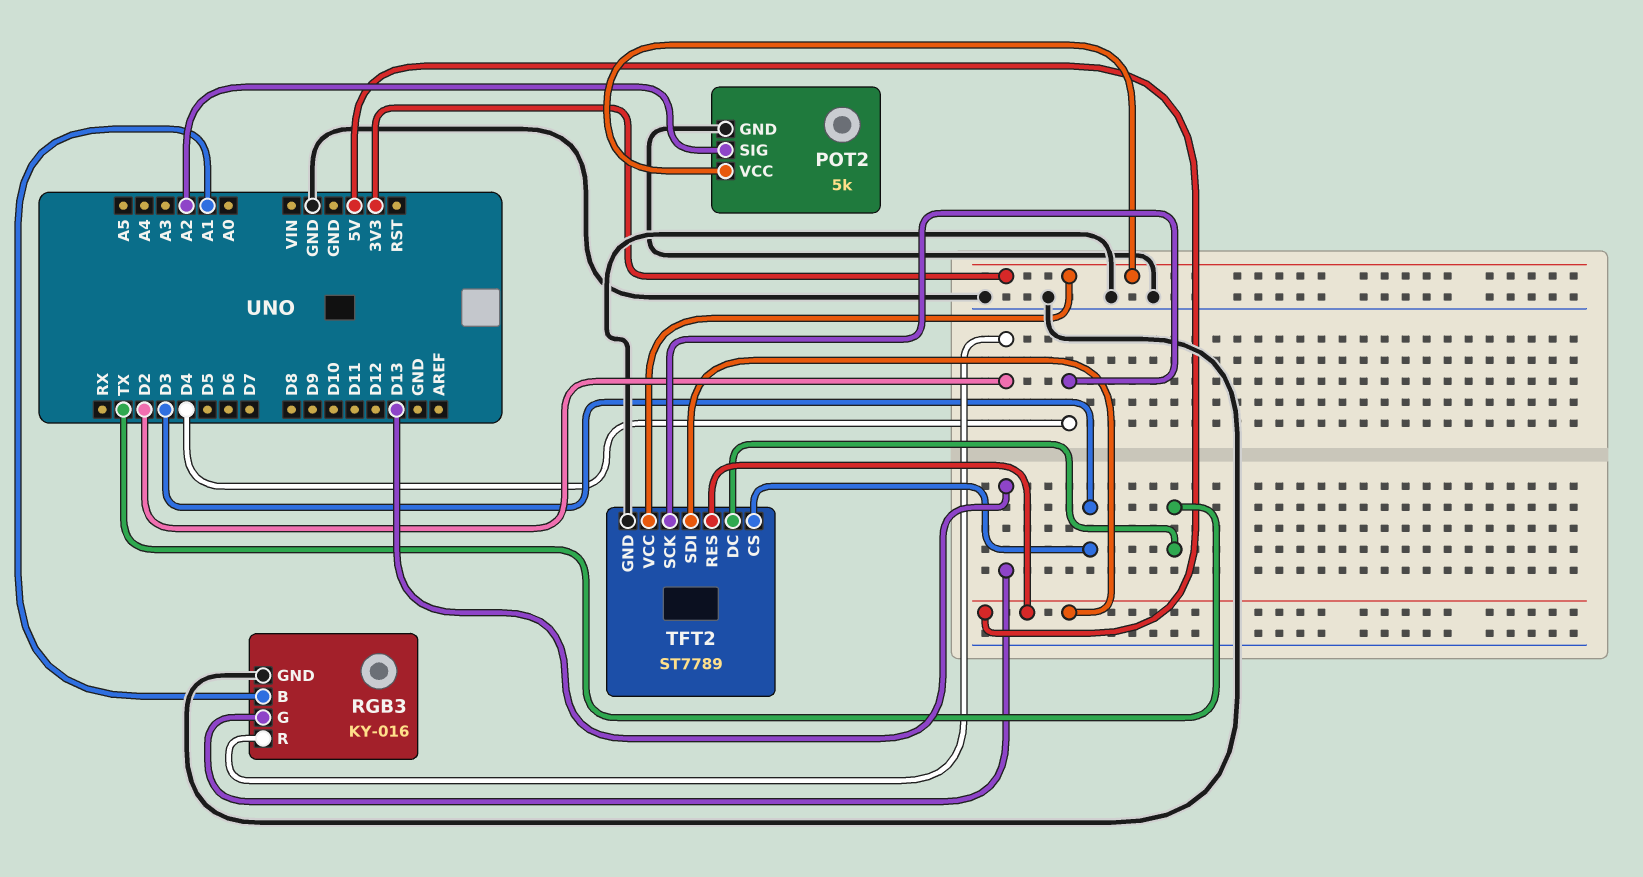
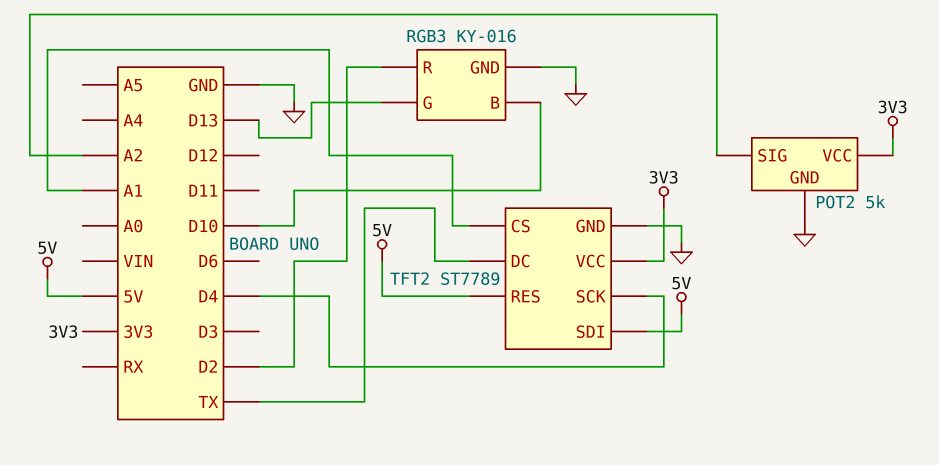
RGB3 pin B: A1 -> D10
TFT2 pin CS: D3 -> A1

